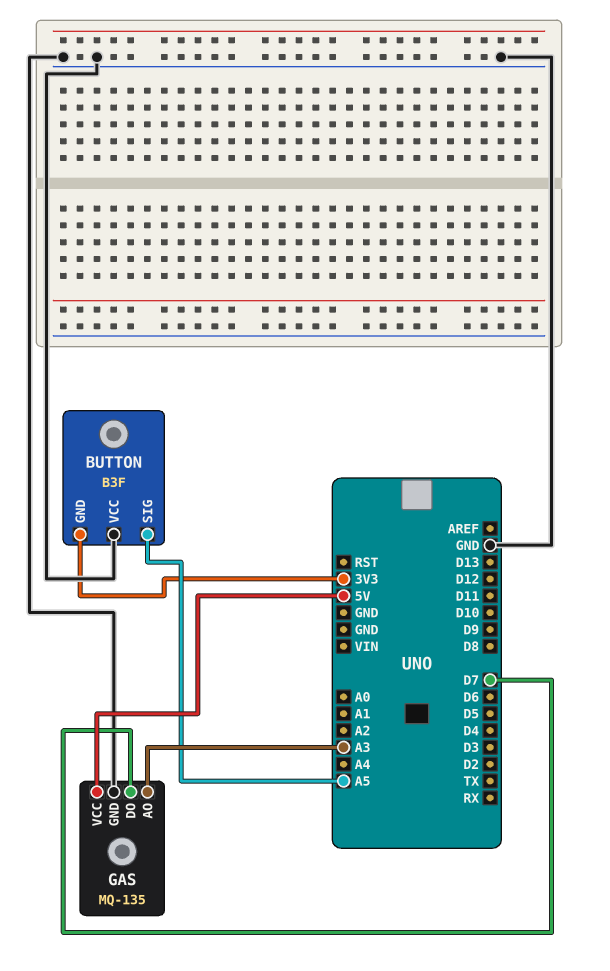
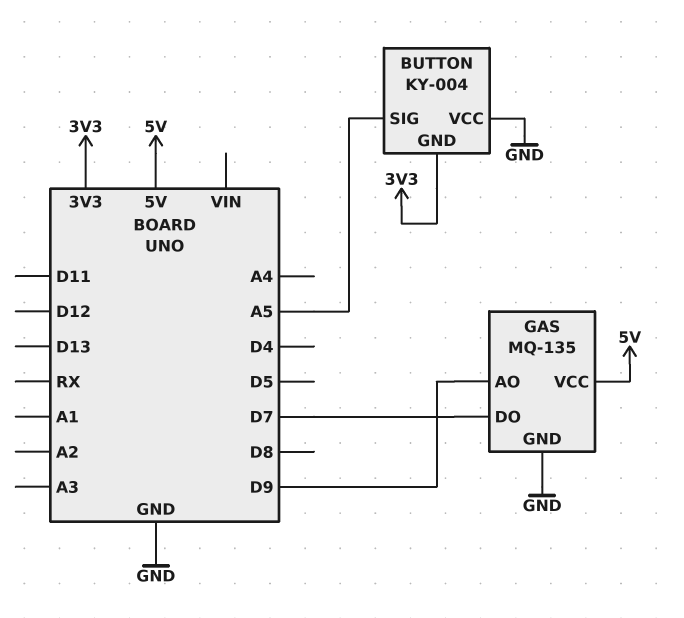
BUTTON: B3F -> KY-004
GAS pin AO: A3 -> D9

